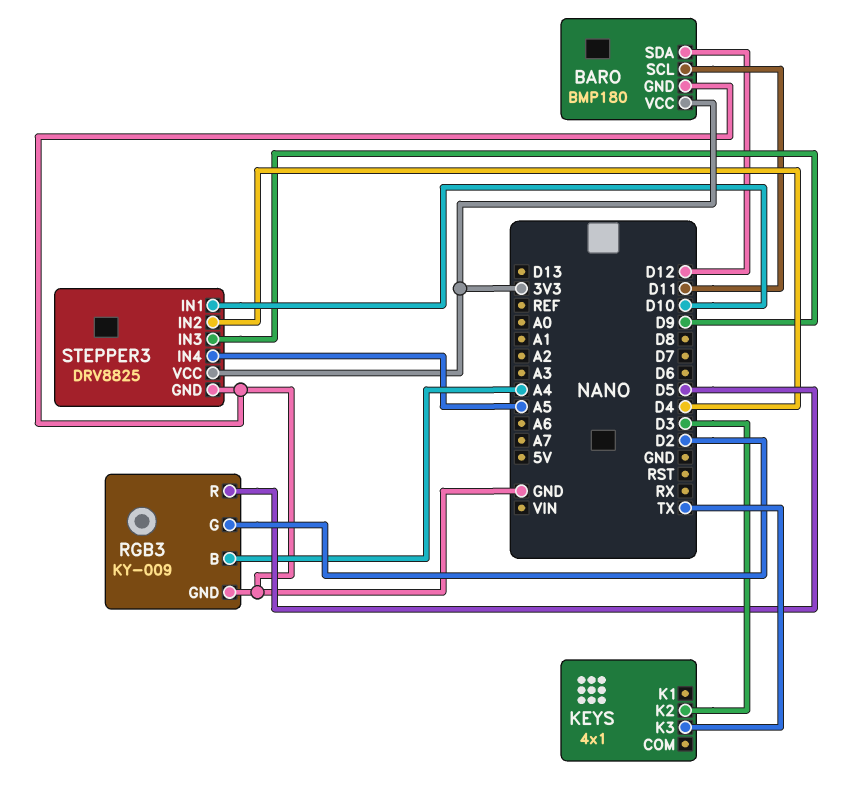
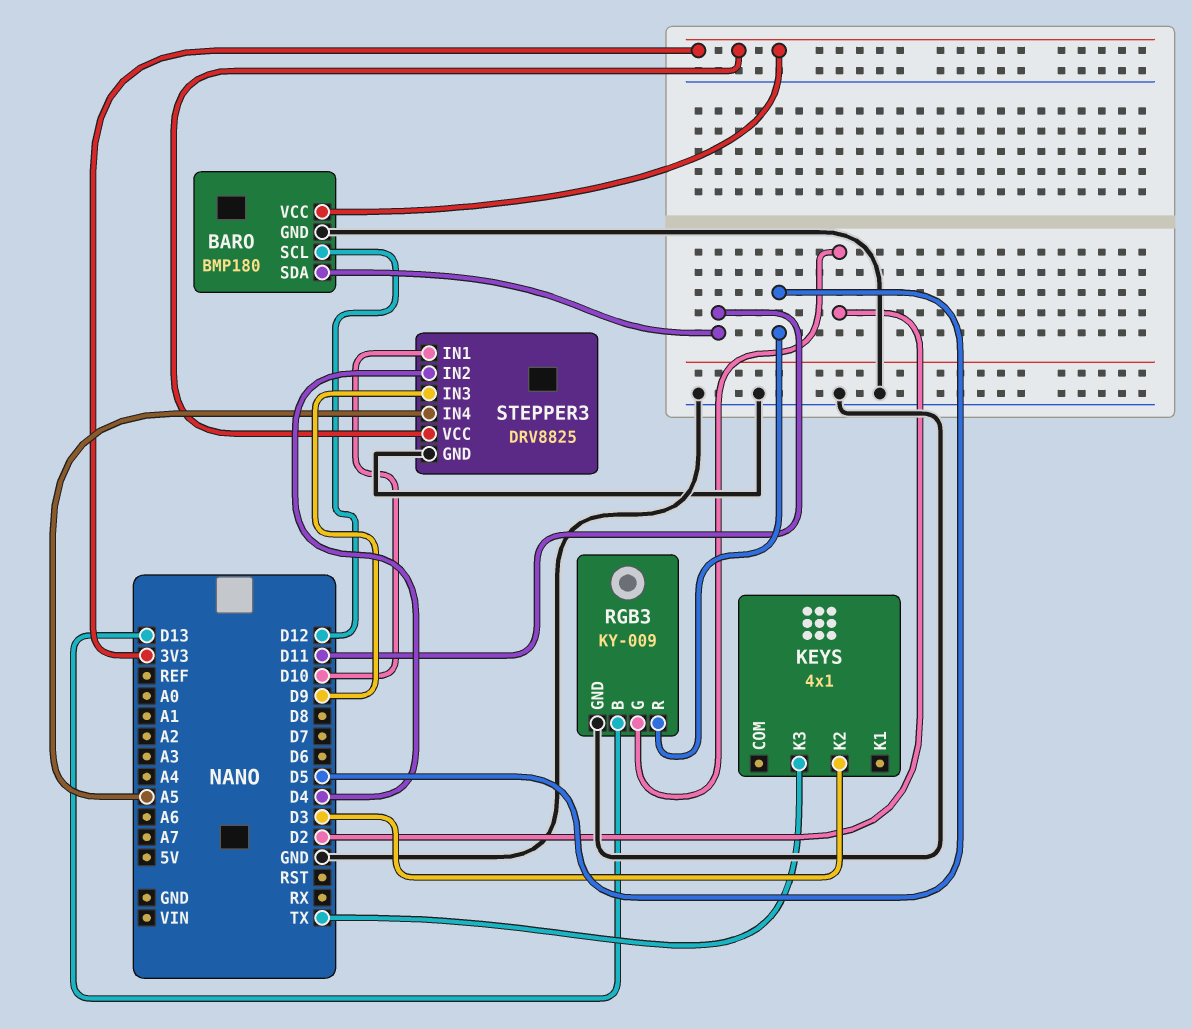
BARO pin SCL: D11 -> D12
BARO pin SDA: D12 -> D11
RGB3 pin B: A4 -> D13

